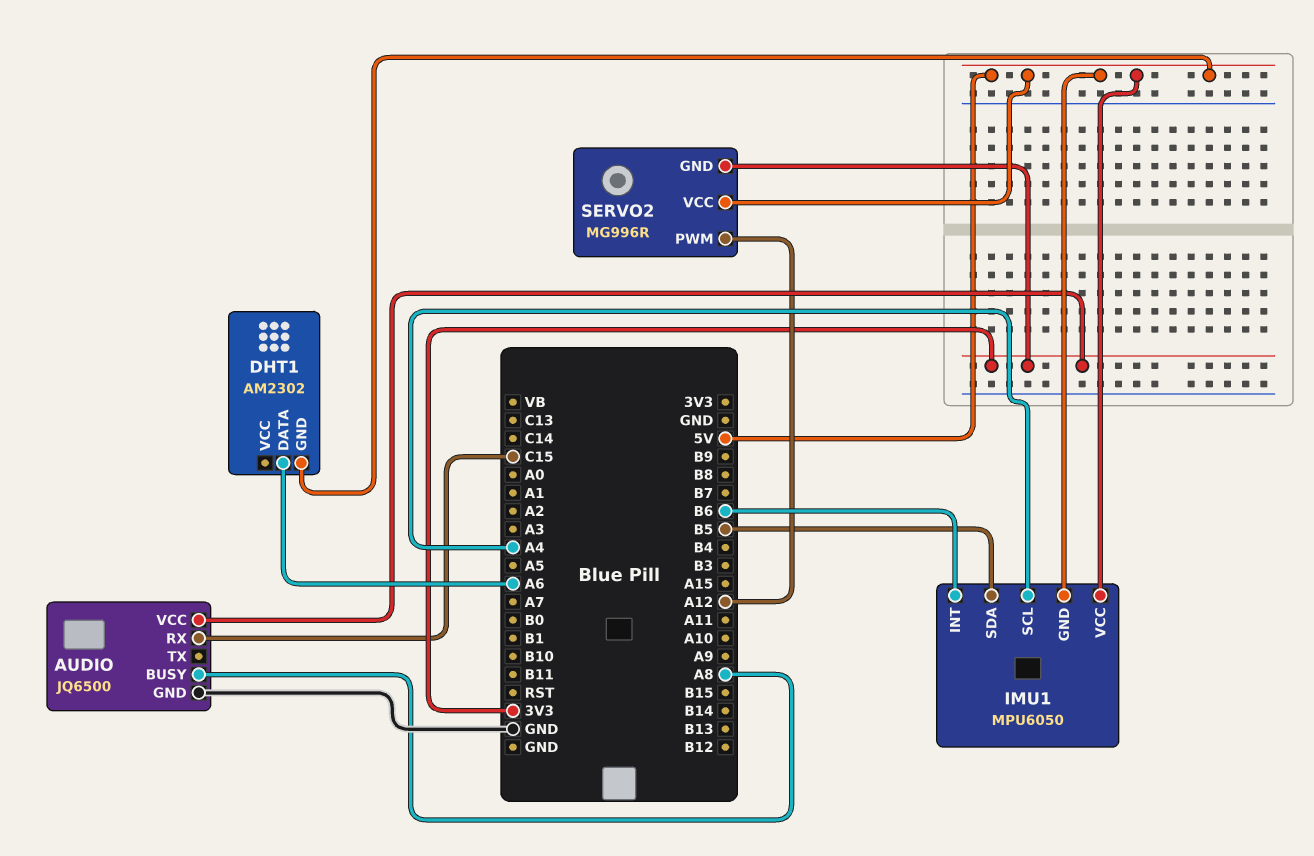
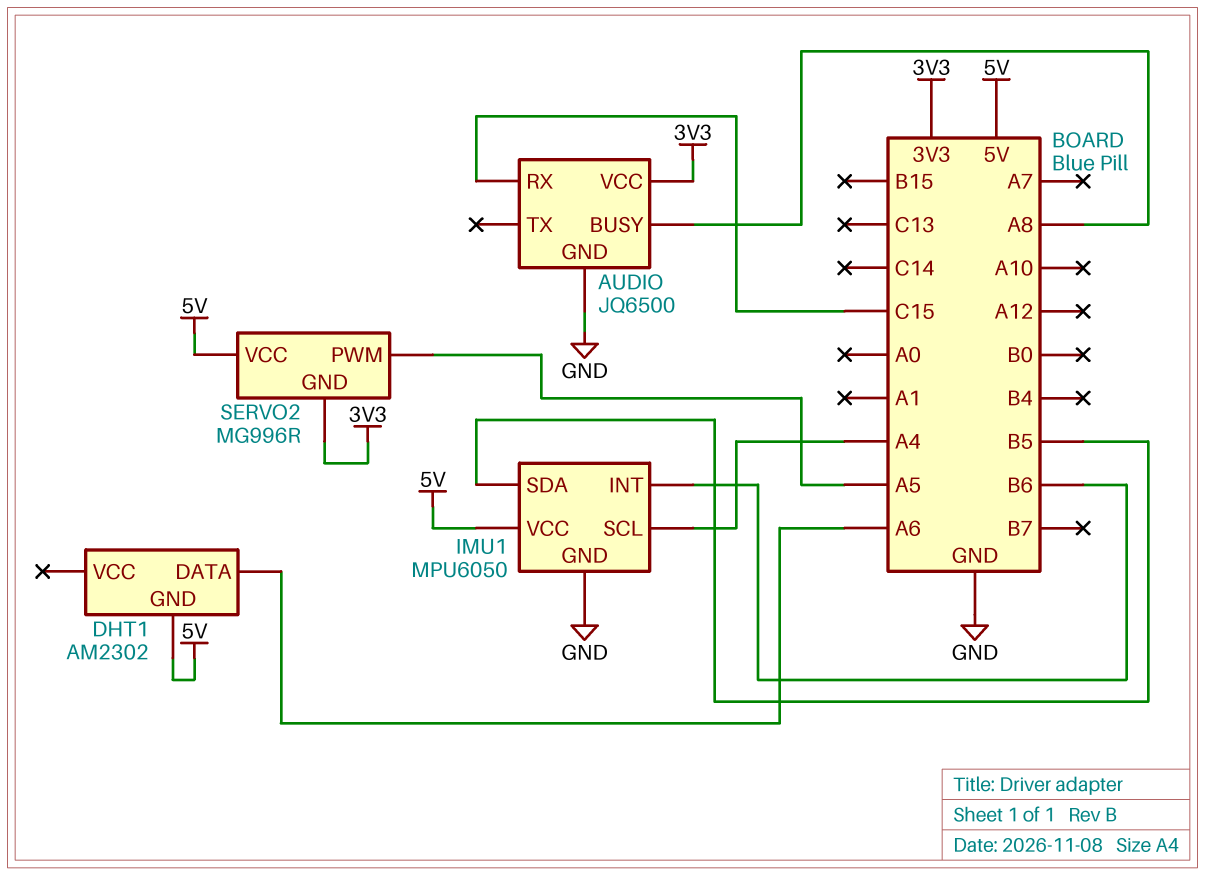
IMU1 pin GND: 5V -> GND
SERVO2 pin PWM: A12 -> A5

